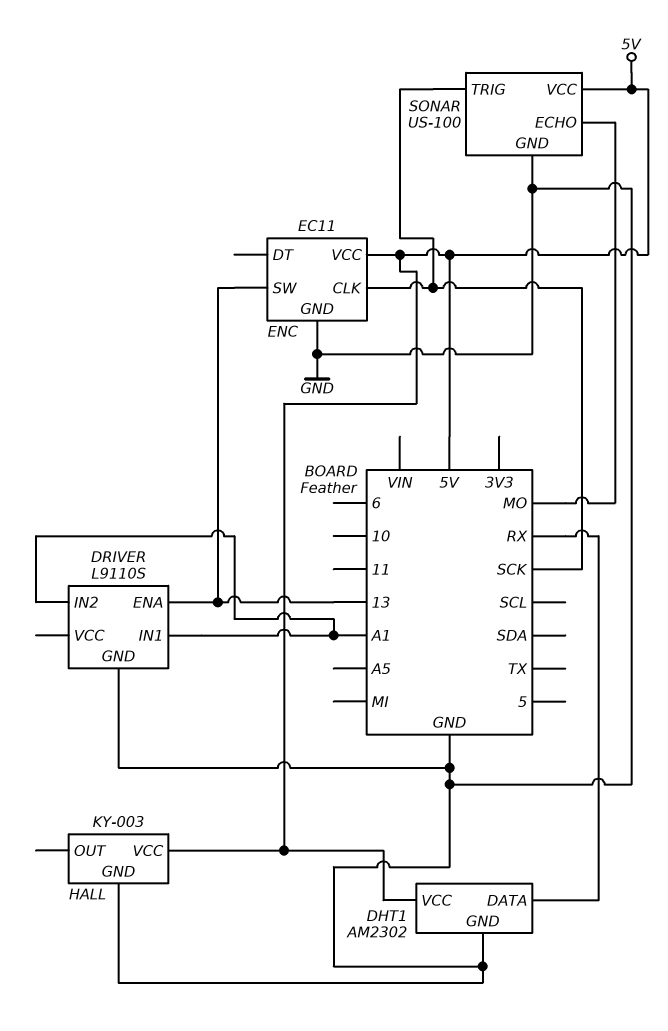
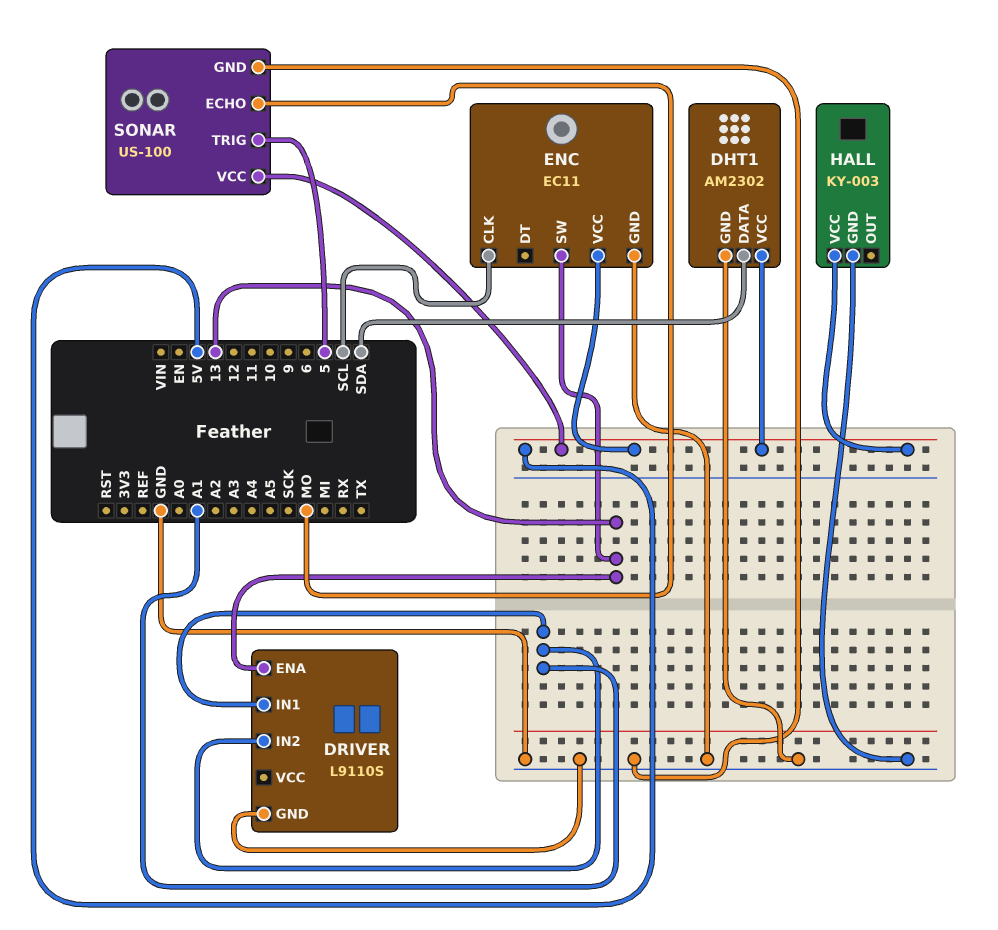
DHT1 pin DATA: RX -> SDA
ENC pin CLK: SCK -> SCL
SONAR pin TRIG: SCK -> 5

